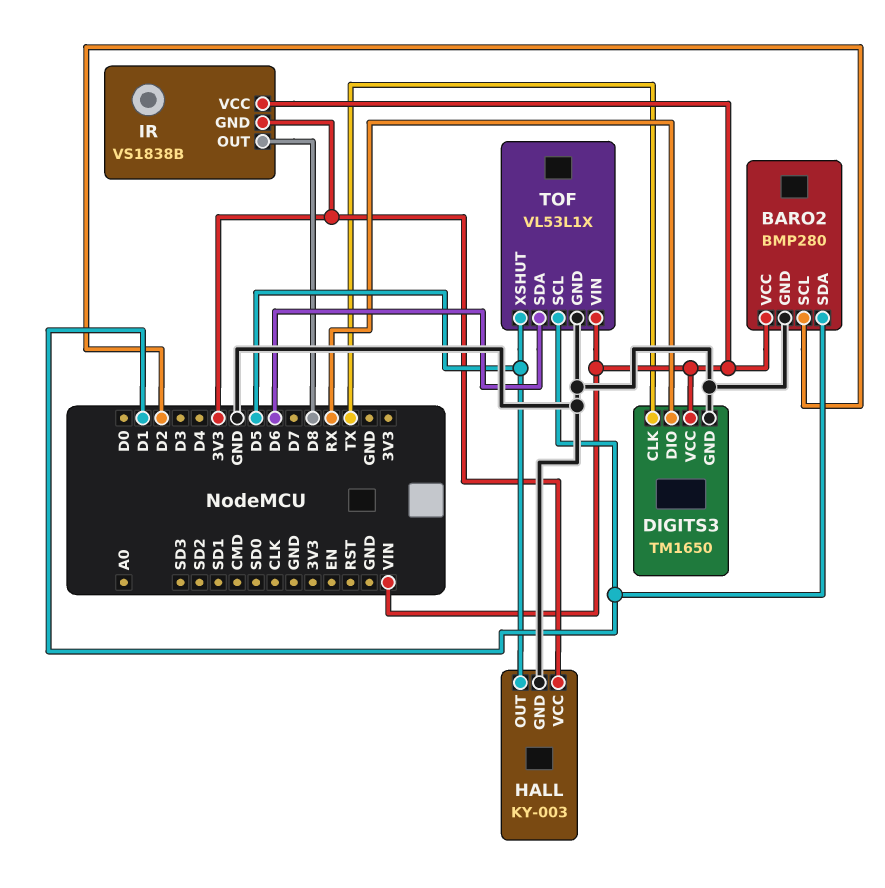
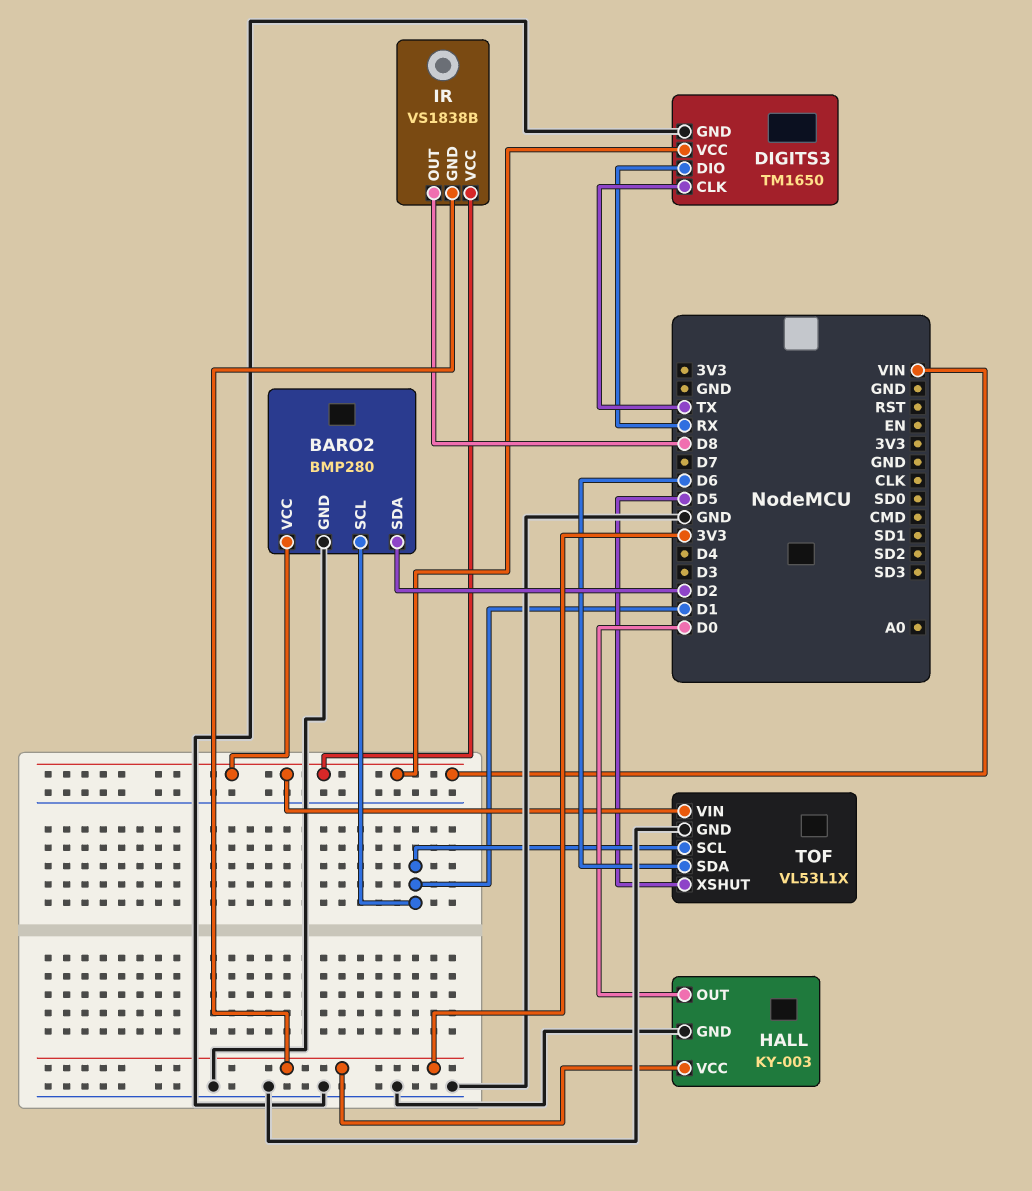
BARO2 pin SCL: D2 -> D1
BARO2 pin SDA: D1 -> D2
HALL pin OUT: D5 -> D0

